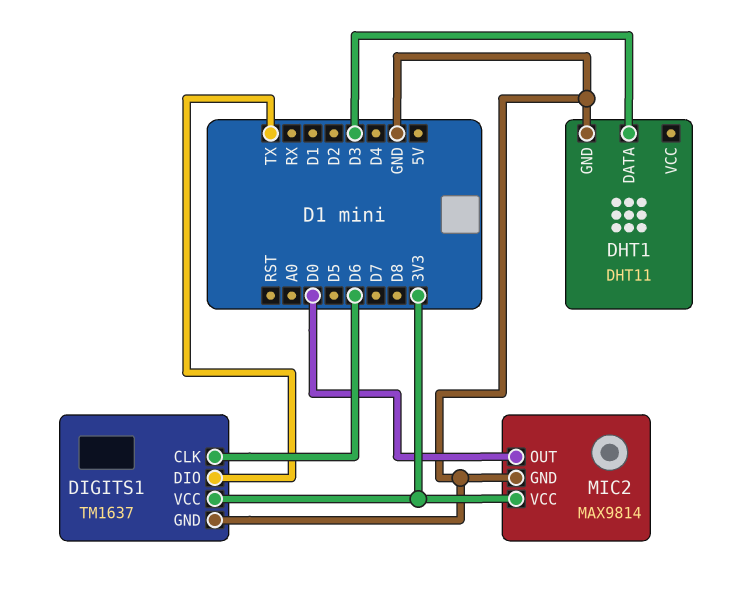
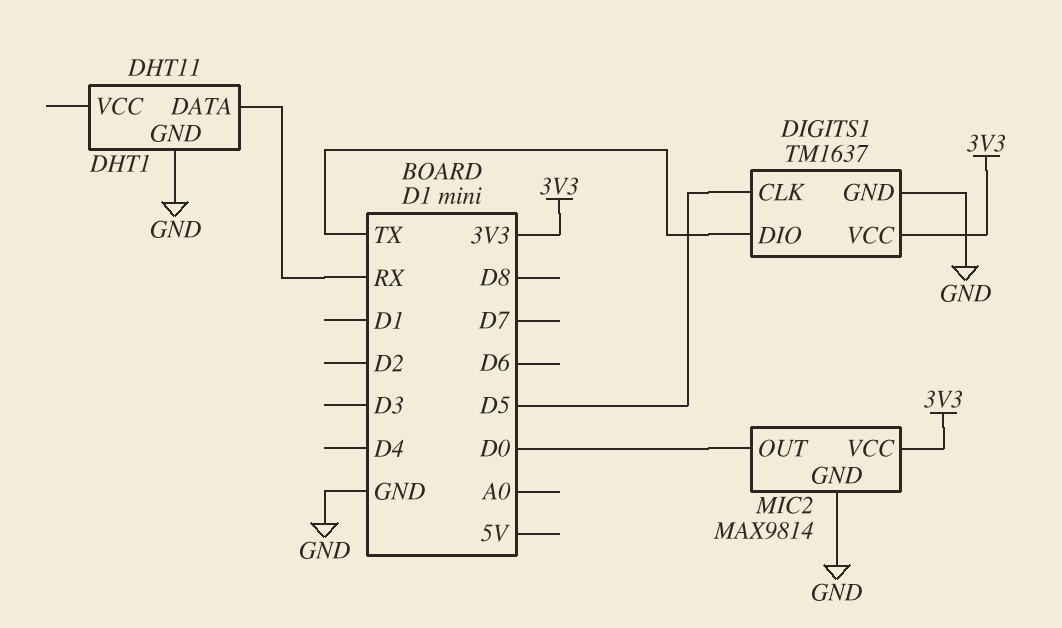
DHT1 pin DATA: D3 -> RX
DIGITS1 pin CLK: D6 -> D5

